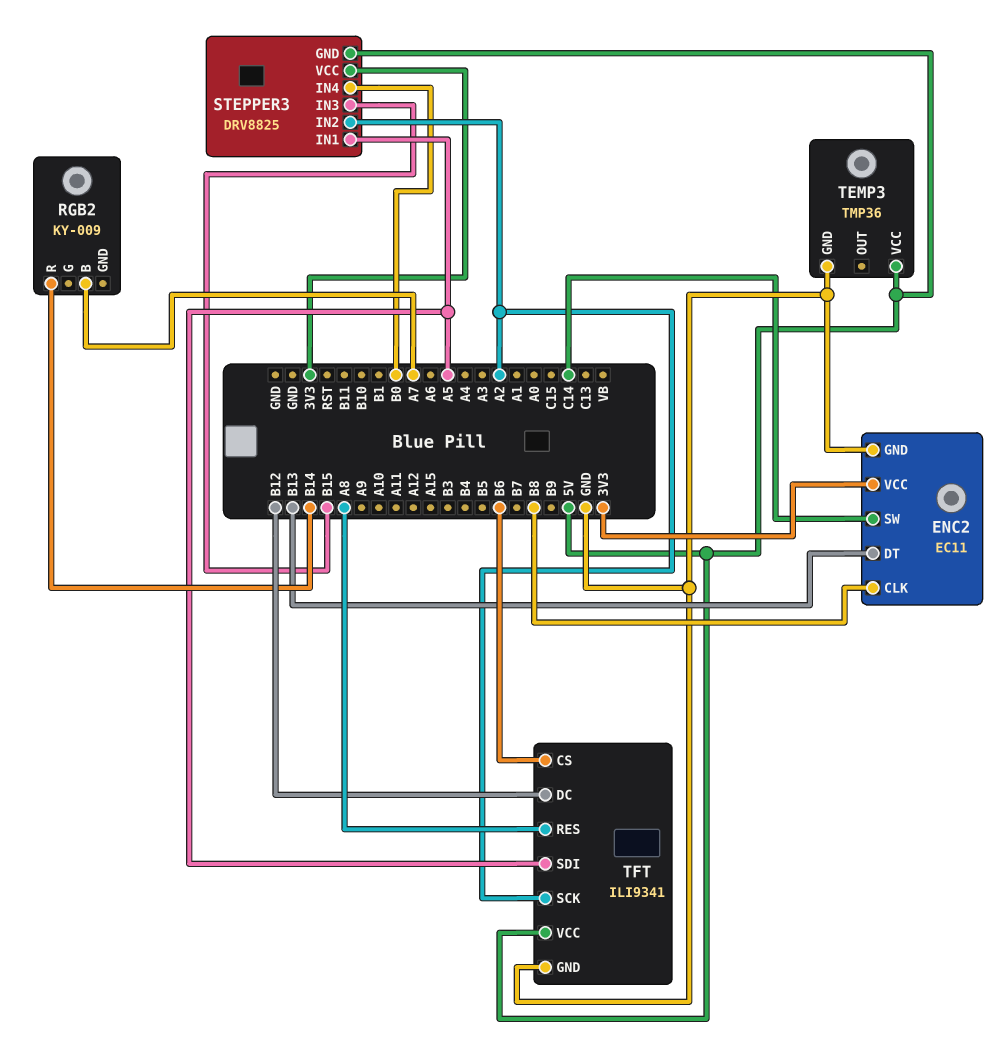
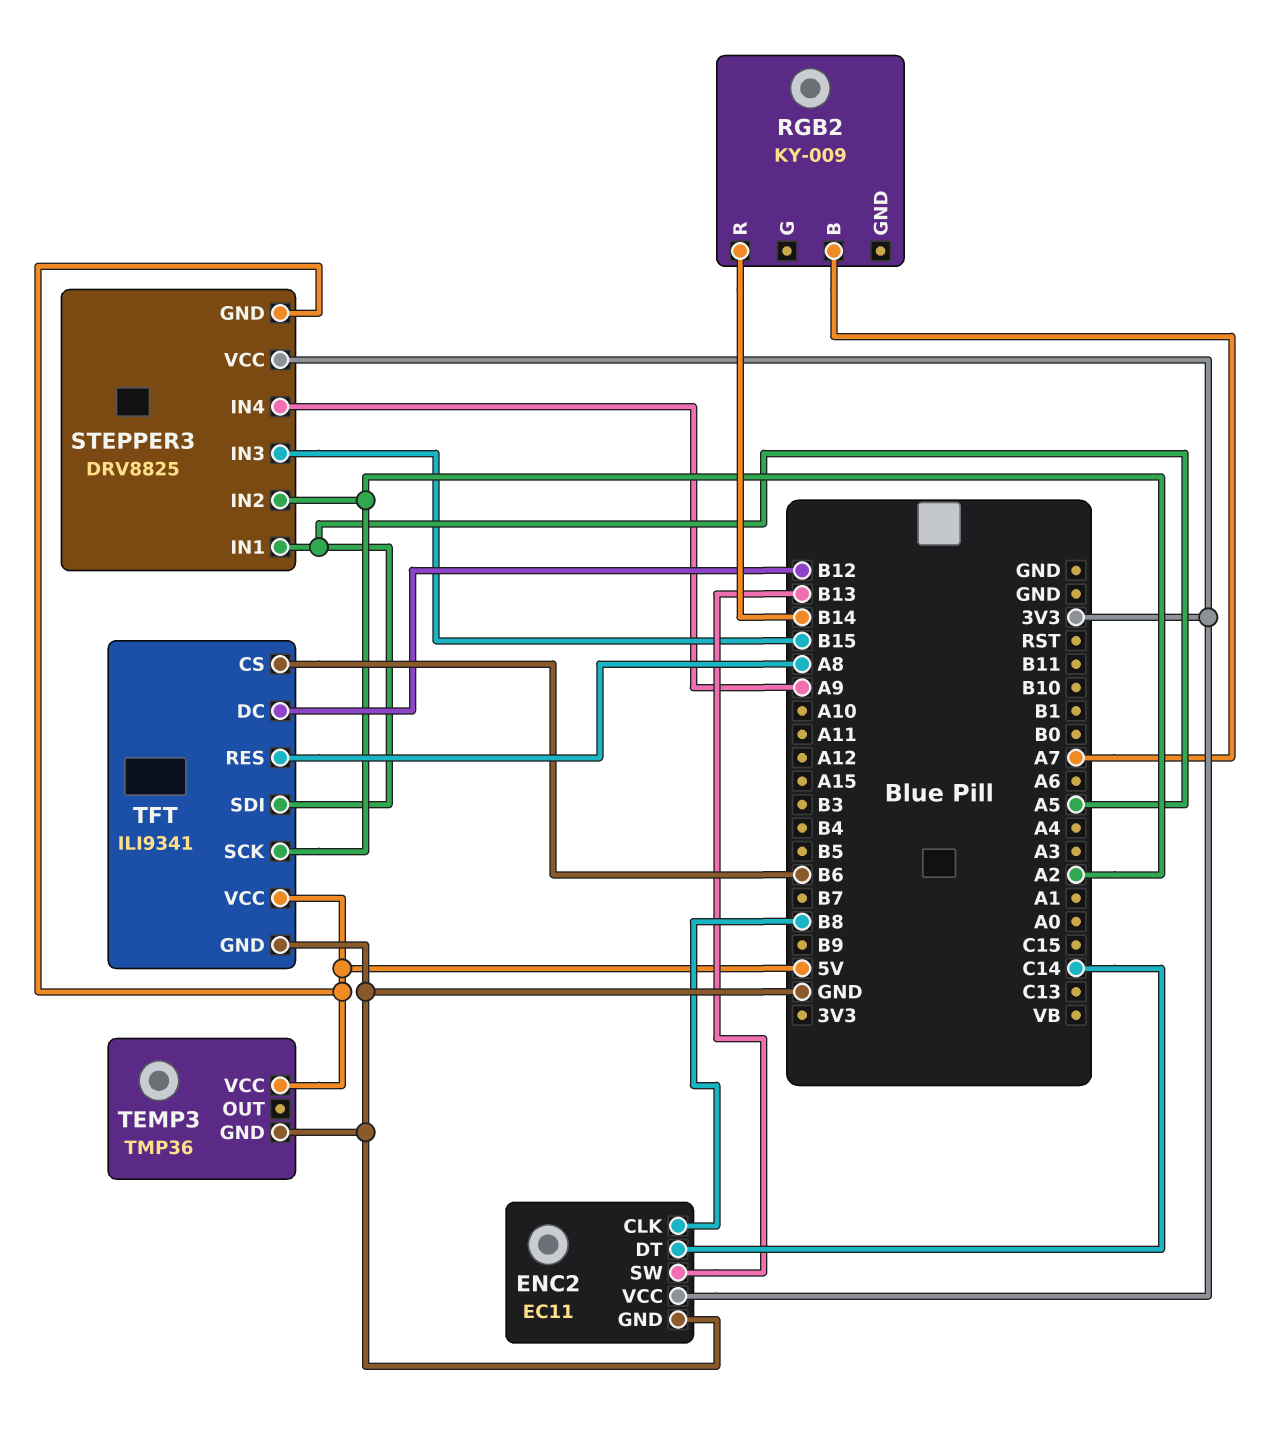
ENC2 pin DT: B13 -> C14
ENC2 pin SW: C14 -> B13
STEPPER3 pin IN4: B0 -> A9

